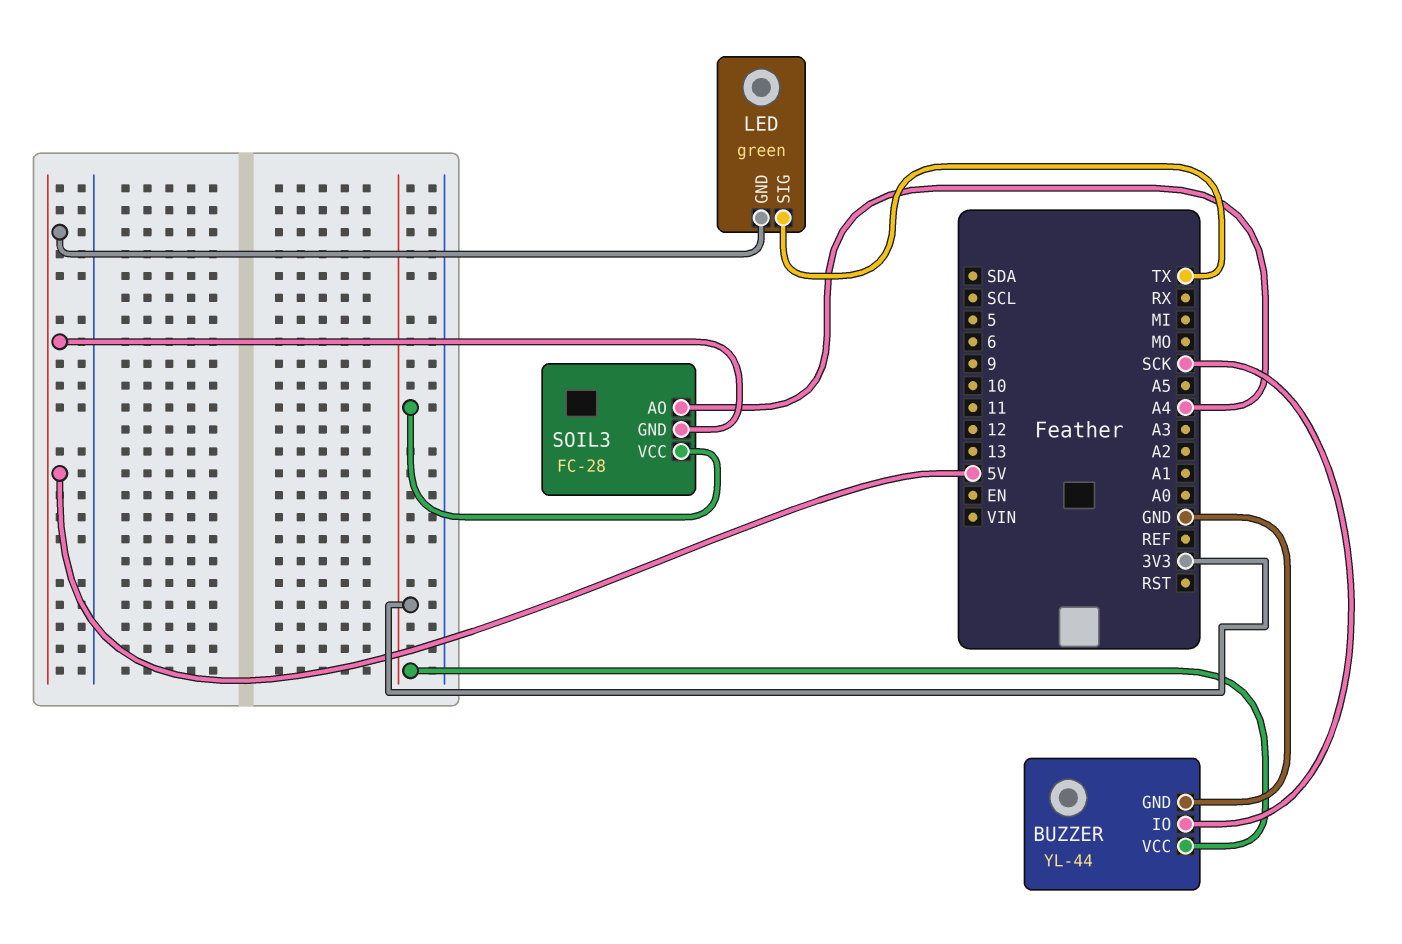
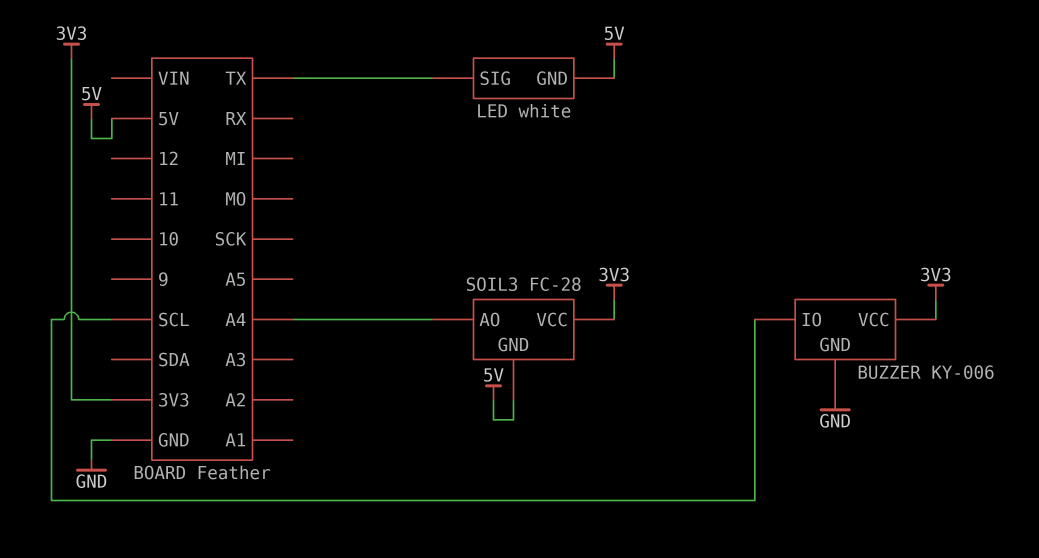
BUZZER: YL-44 -> KY-006
BUZZER pin IO: SCK -> SCL
LED: green -> white

